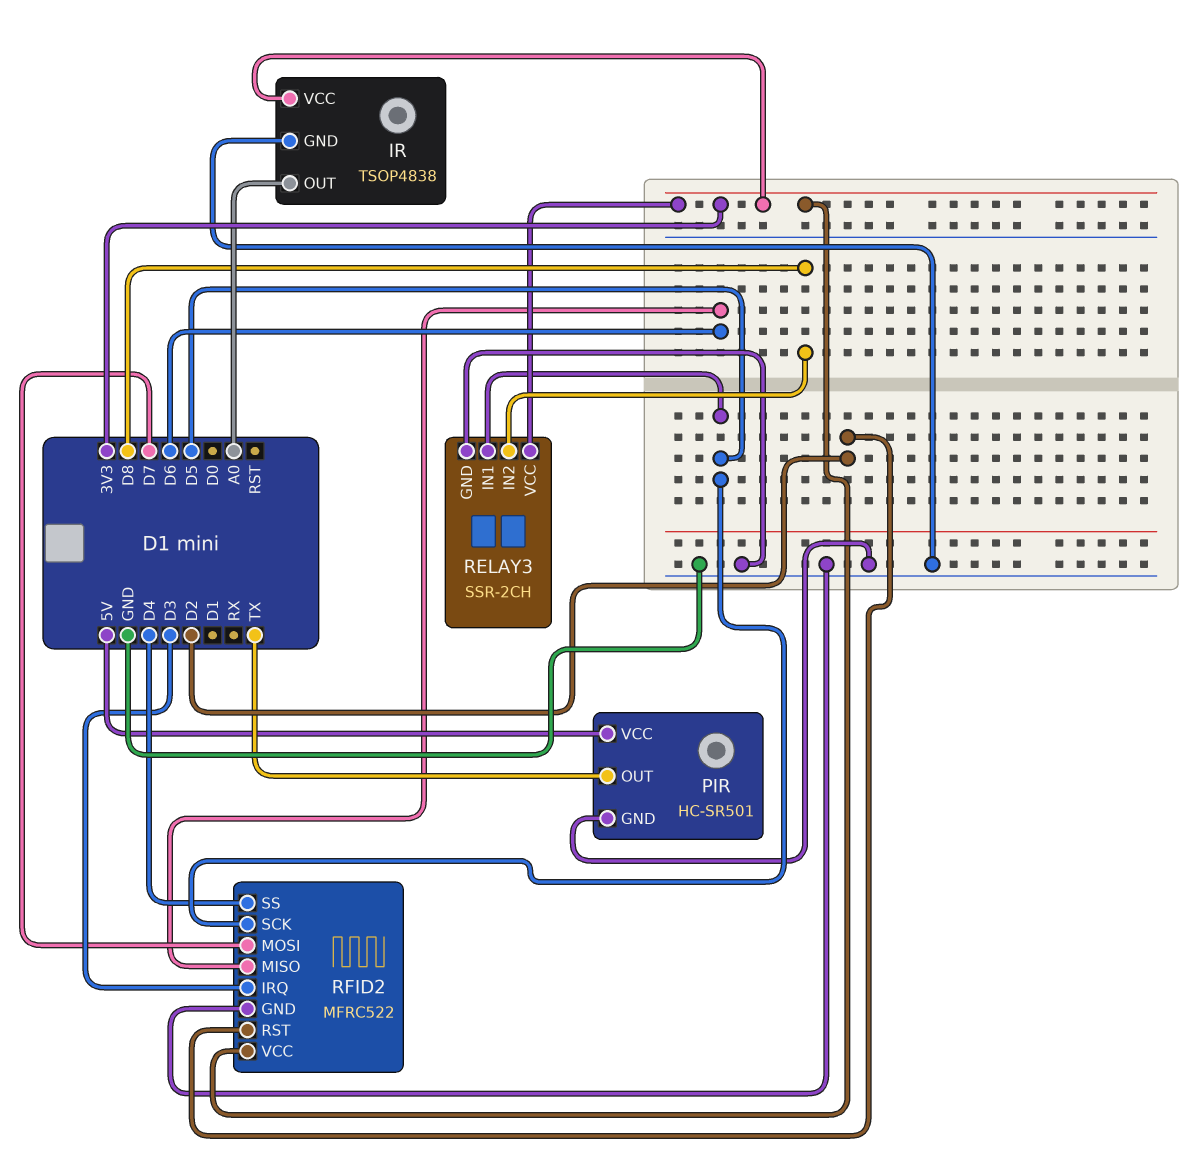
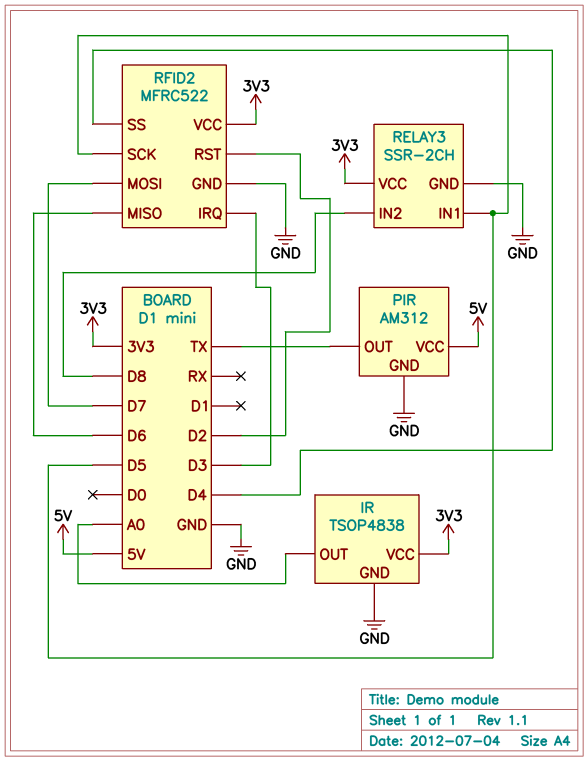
PIR: HC-SR501 -> AM312

